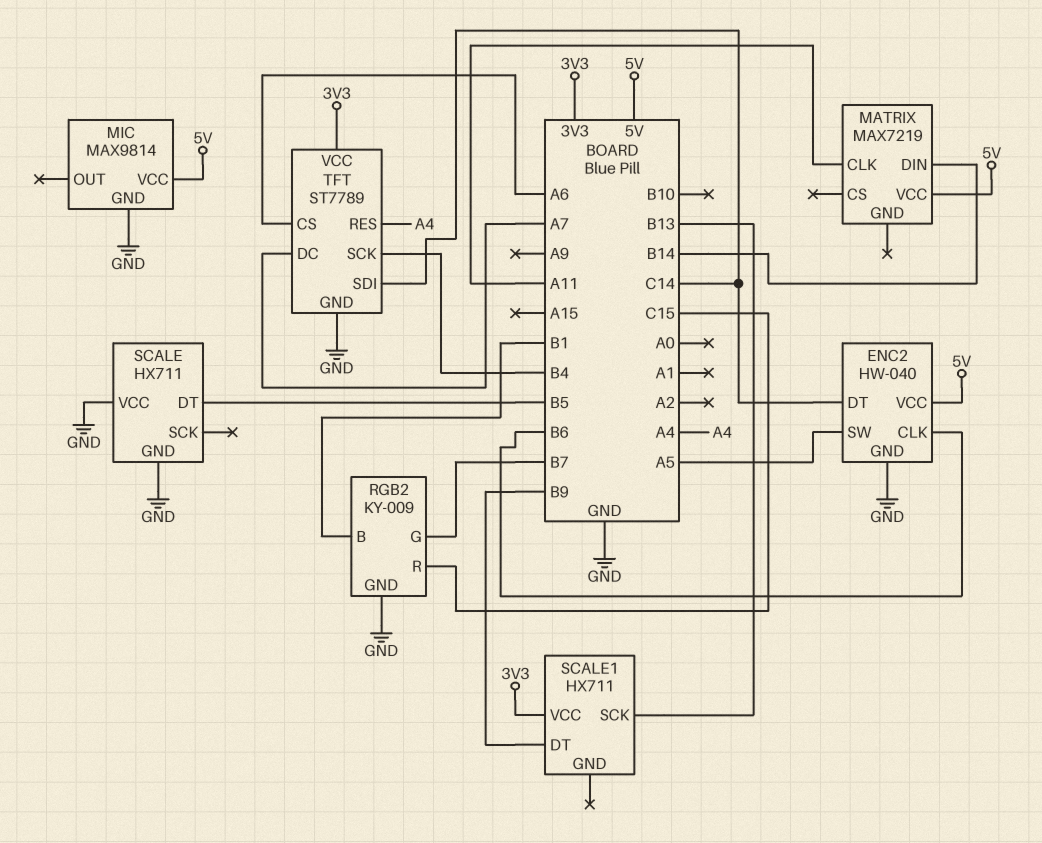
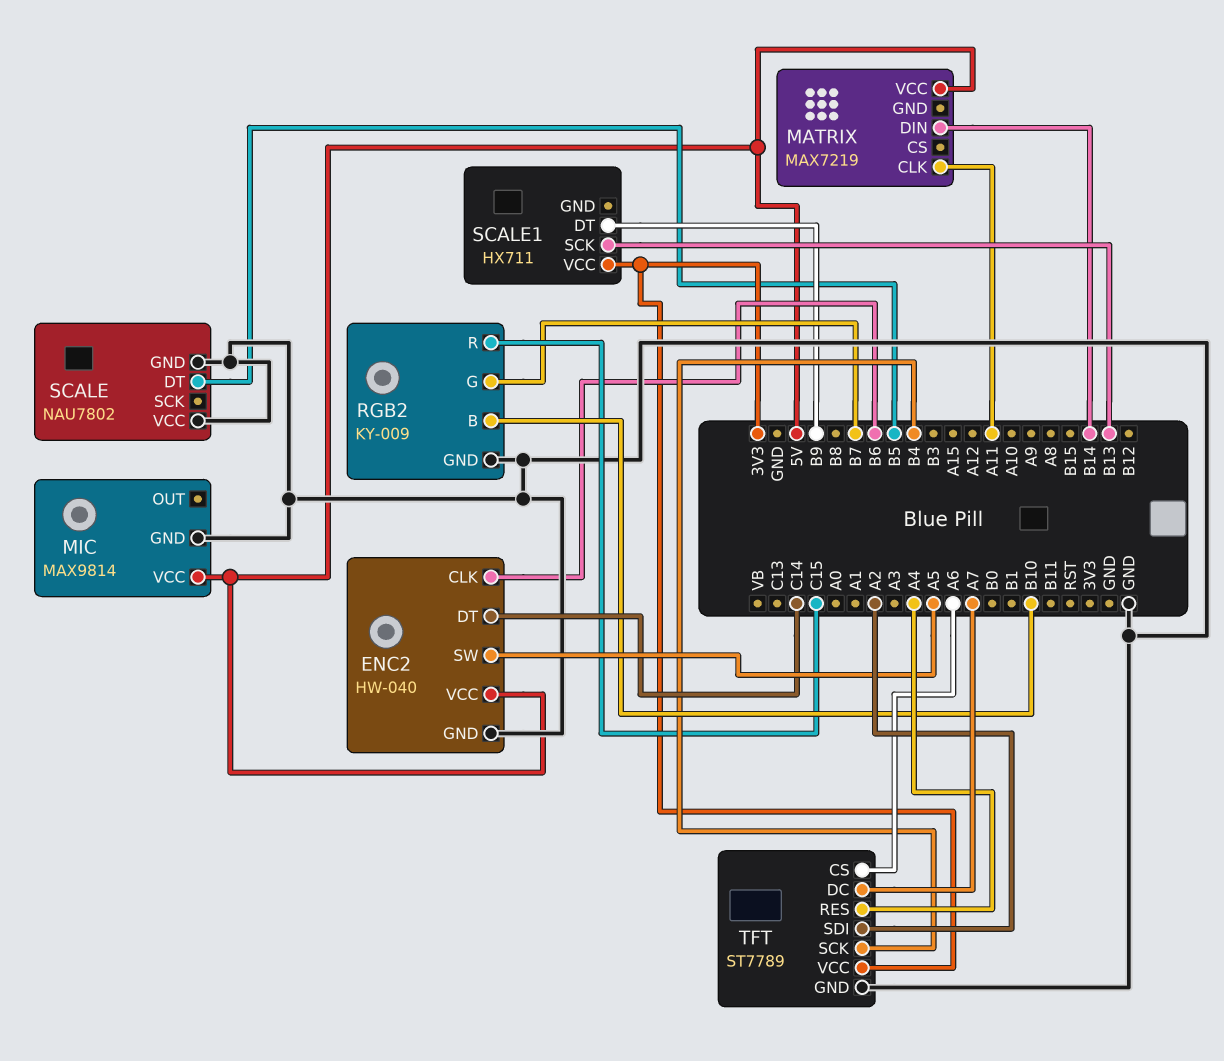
RGB2 pin B: B1 -> B10
SCALE: HX711 -> NAU7802
TFT pin SDI: C14 -> A2

